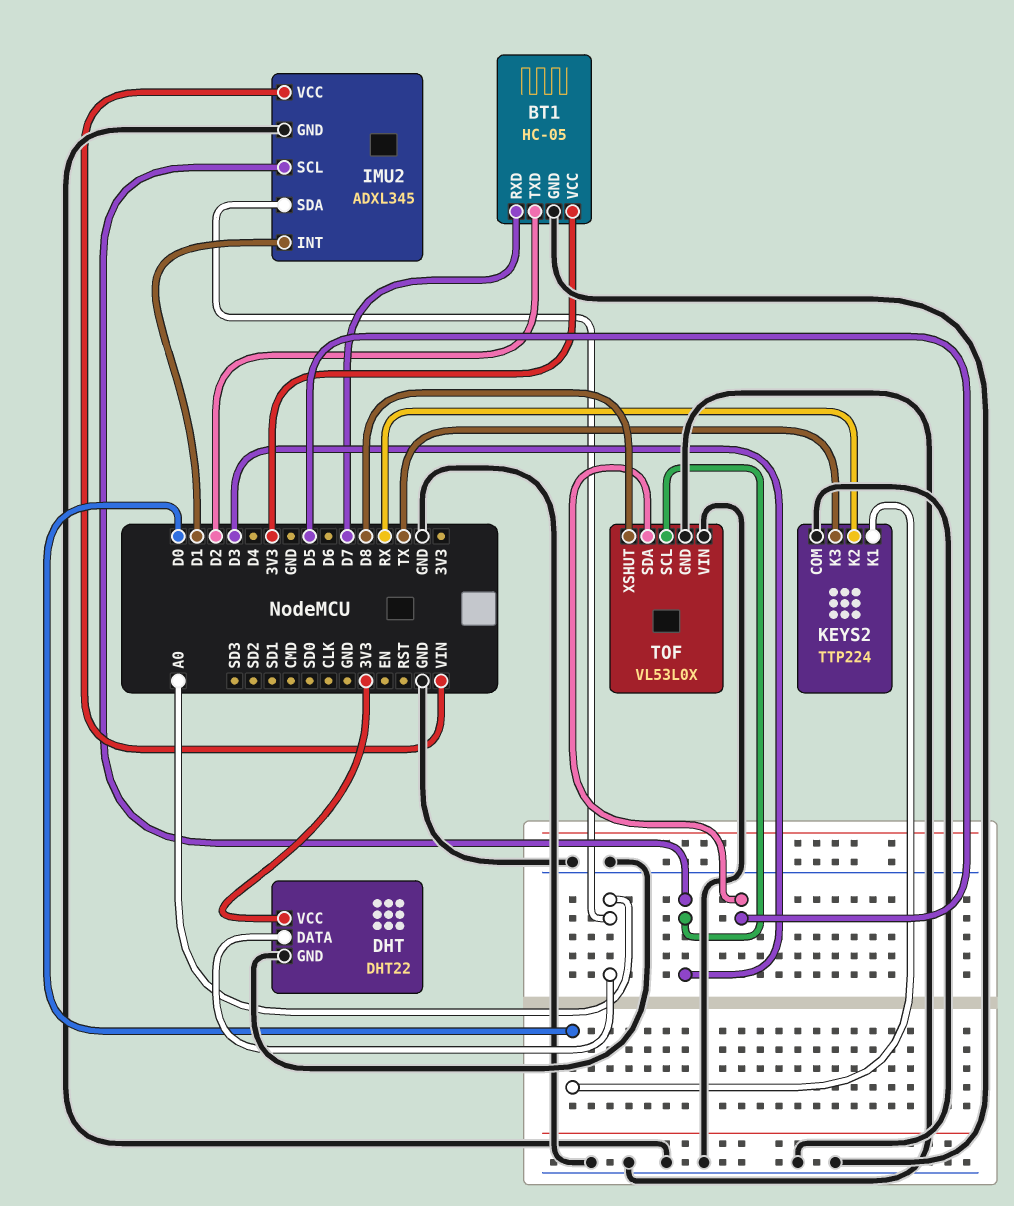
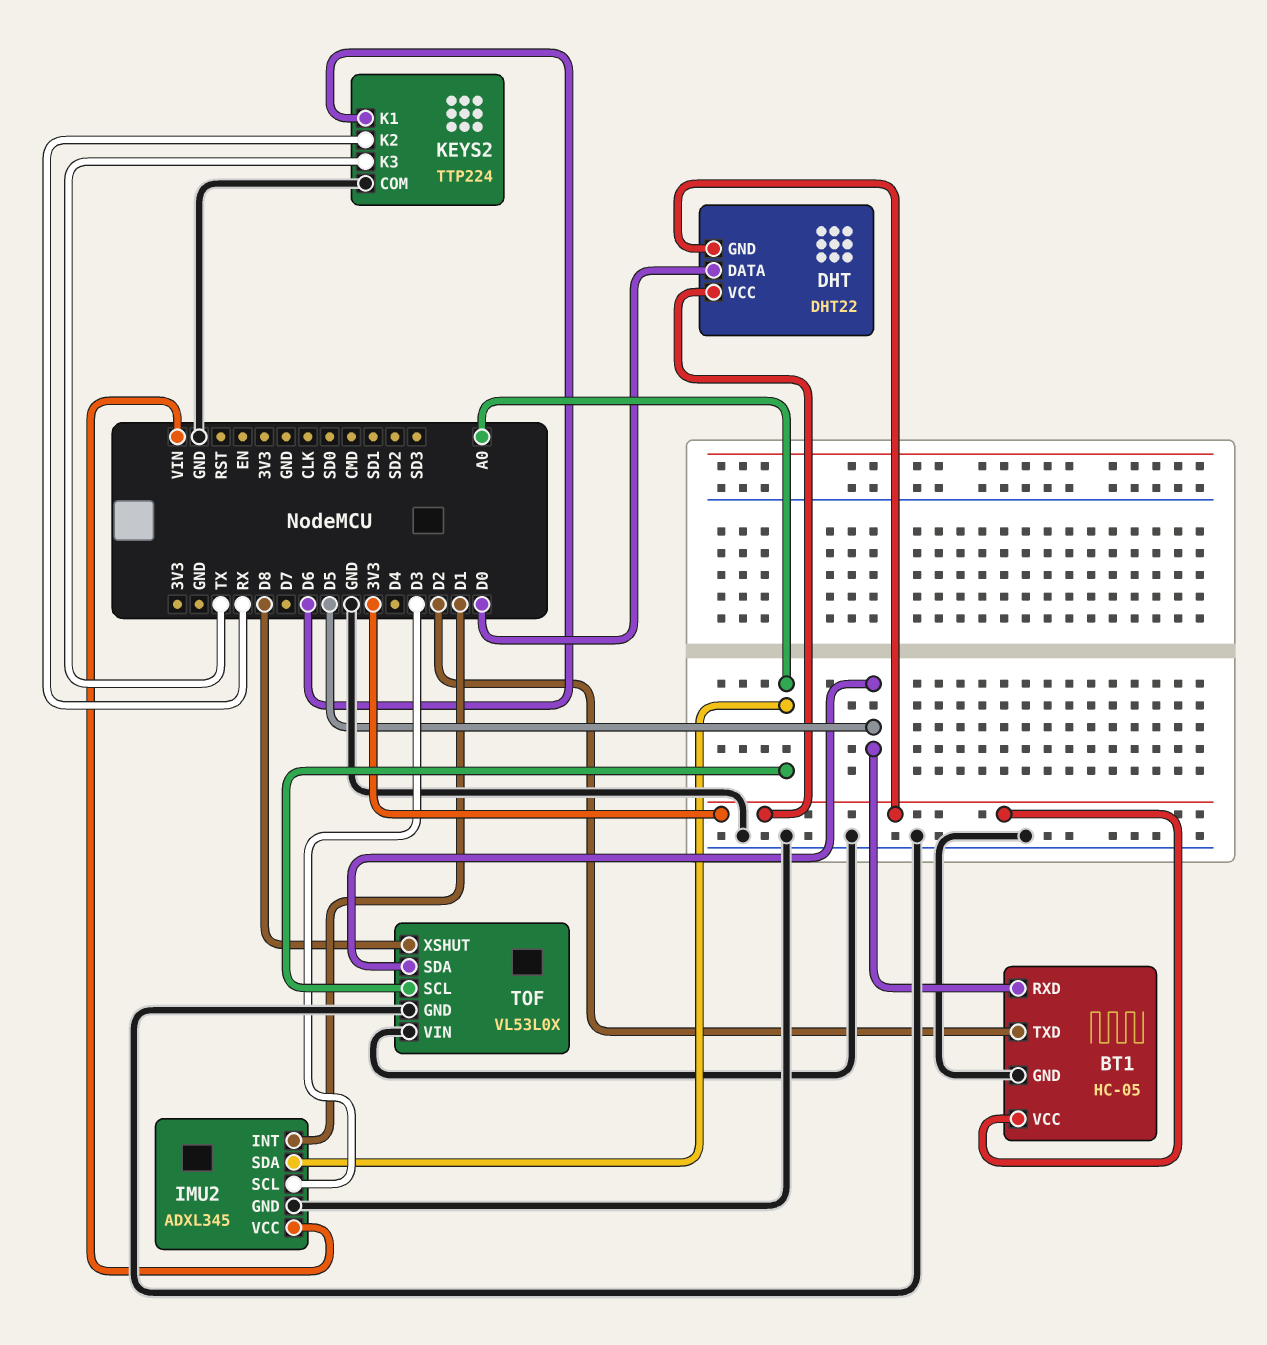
BT1 pin RXD: D7 -> D5
DHT pin DATA: A0 -> D0
DHT pin GND: GND -> 3V3
KEYS2 pin K1: D0 -> D6
TOF pin SCL: D3 -> A0

